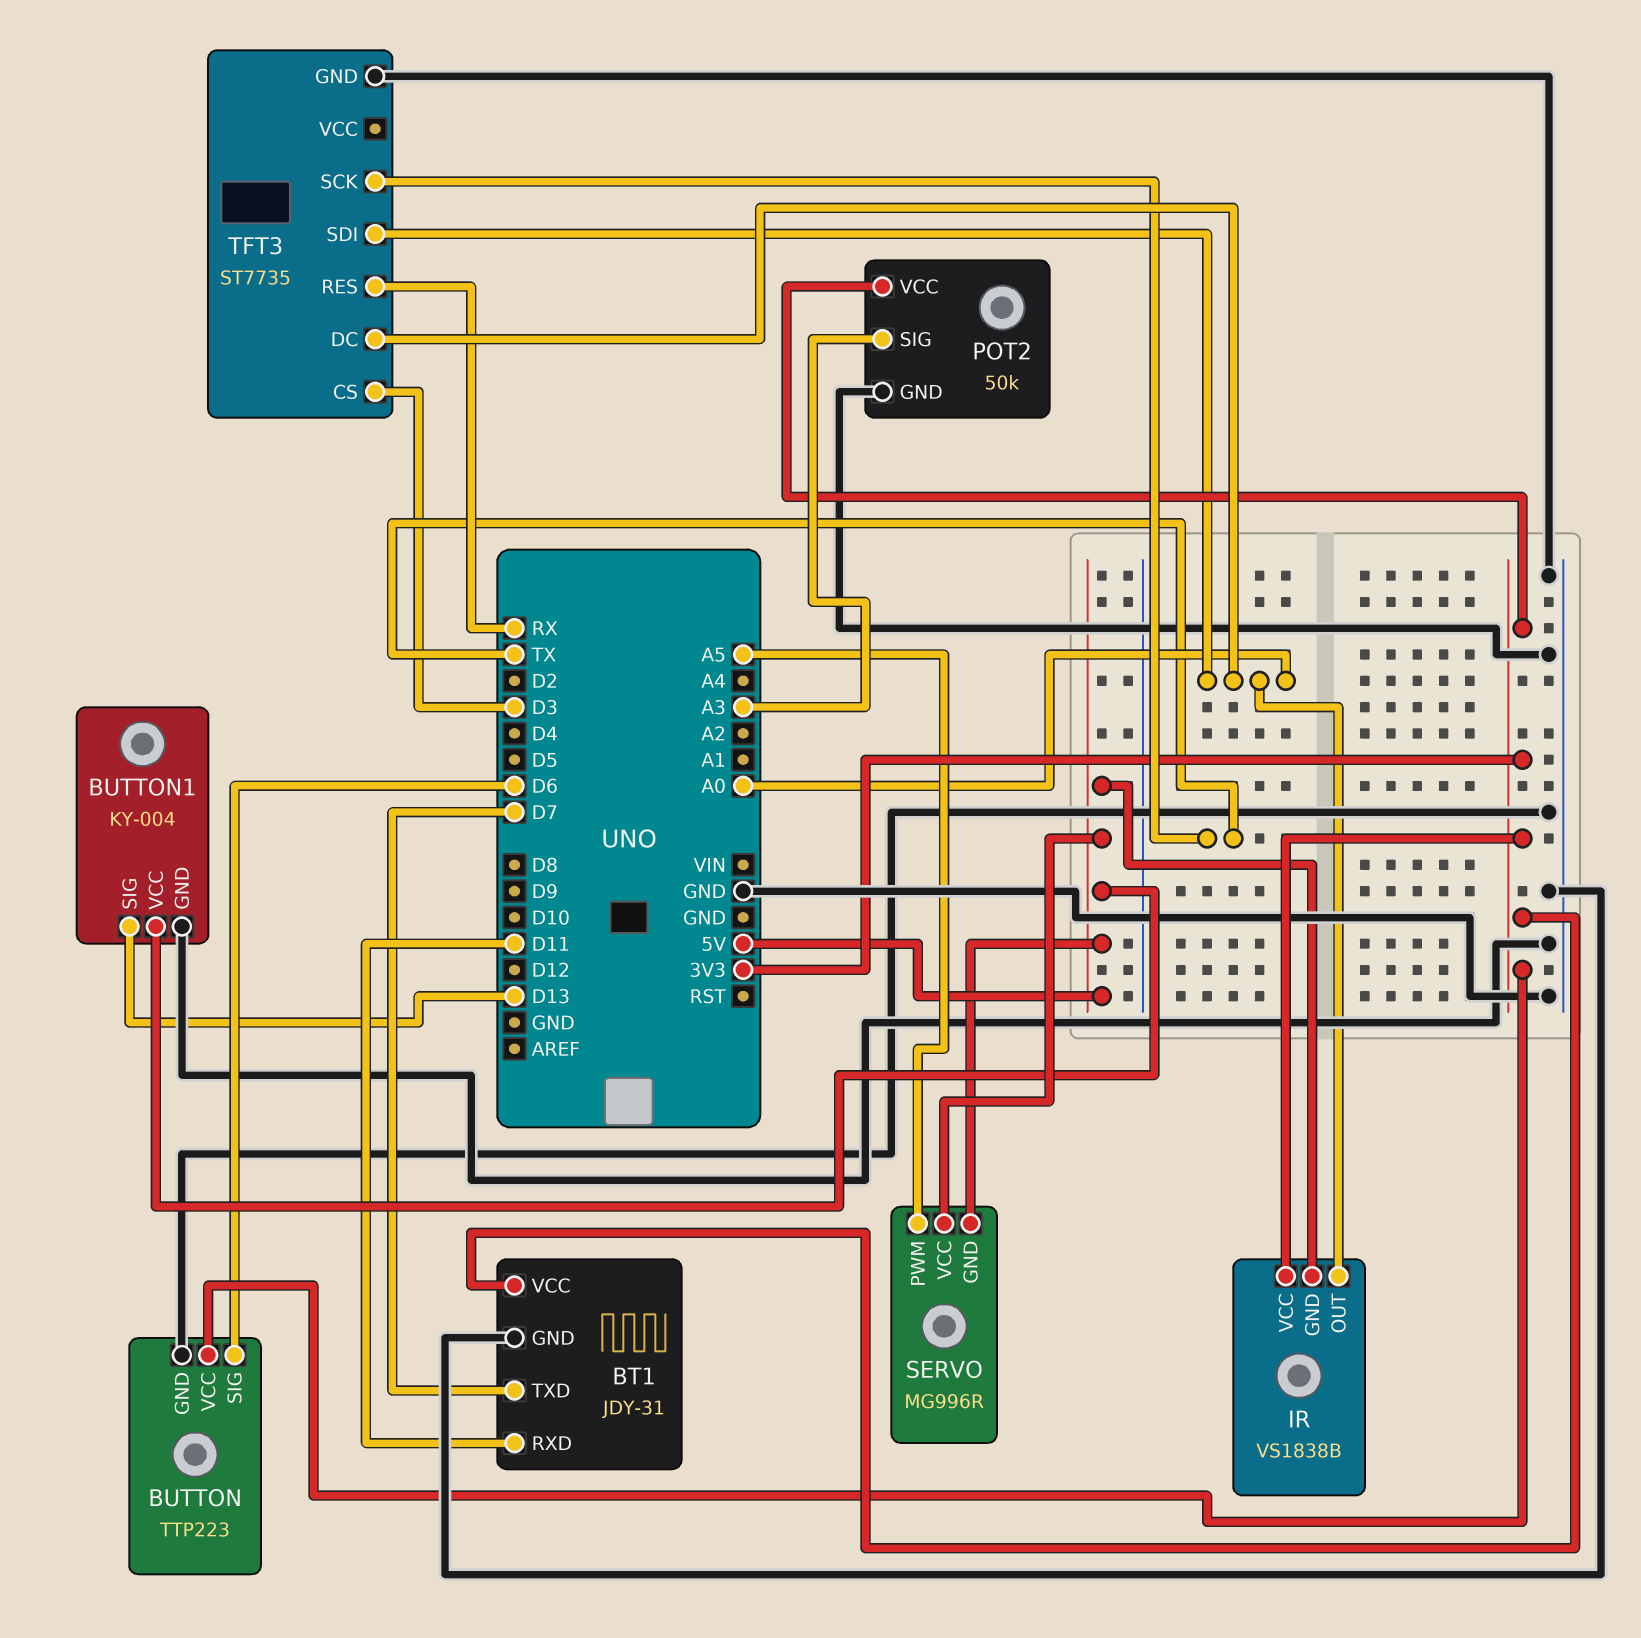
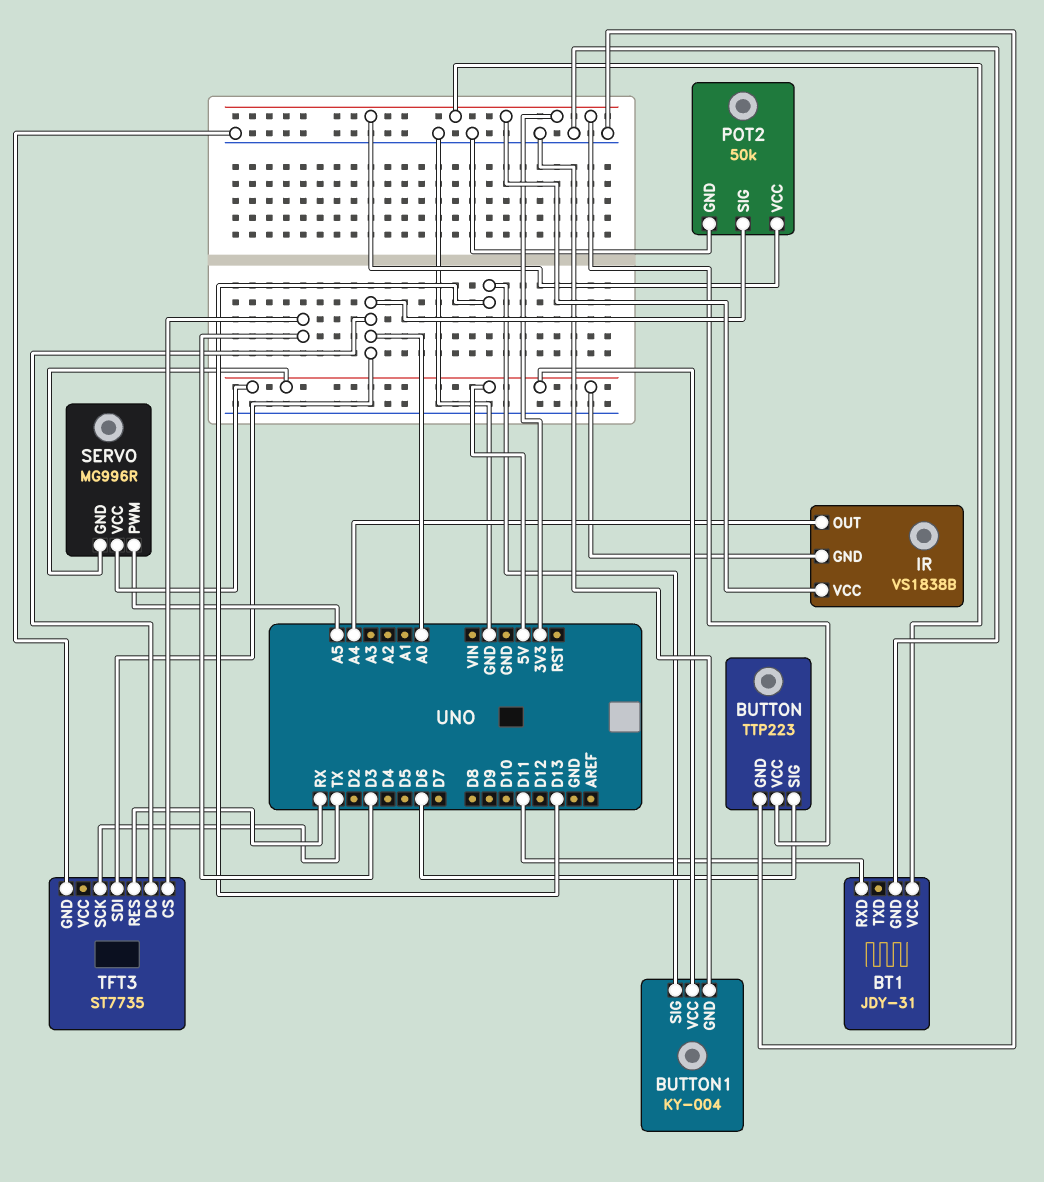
BT1 pin TXD: D7 -> none
IR pin OUT: A0 -> A4
POT2 pin SIG: A3 -> A0

